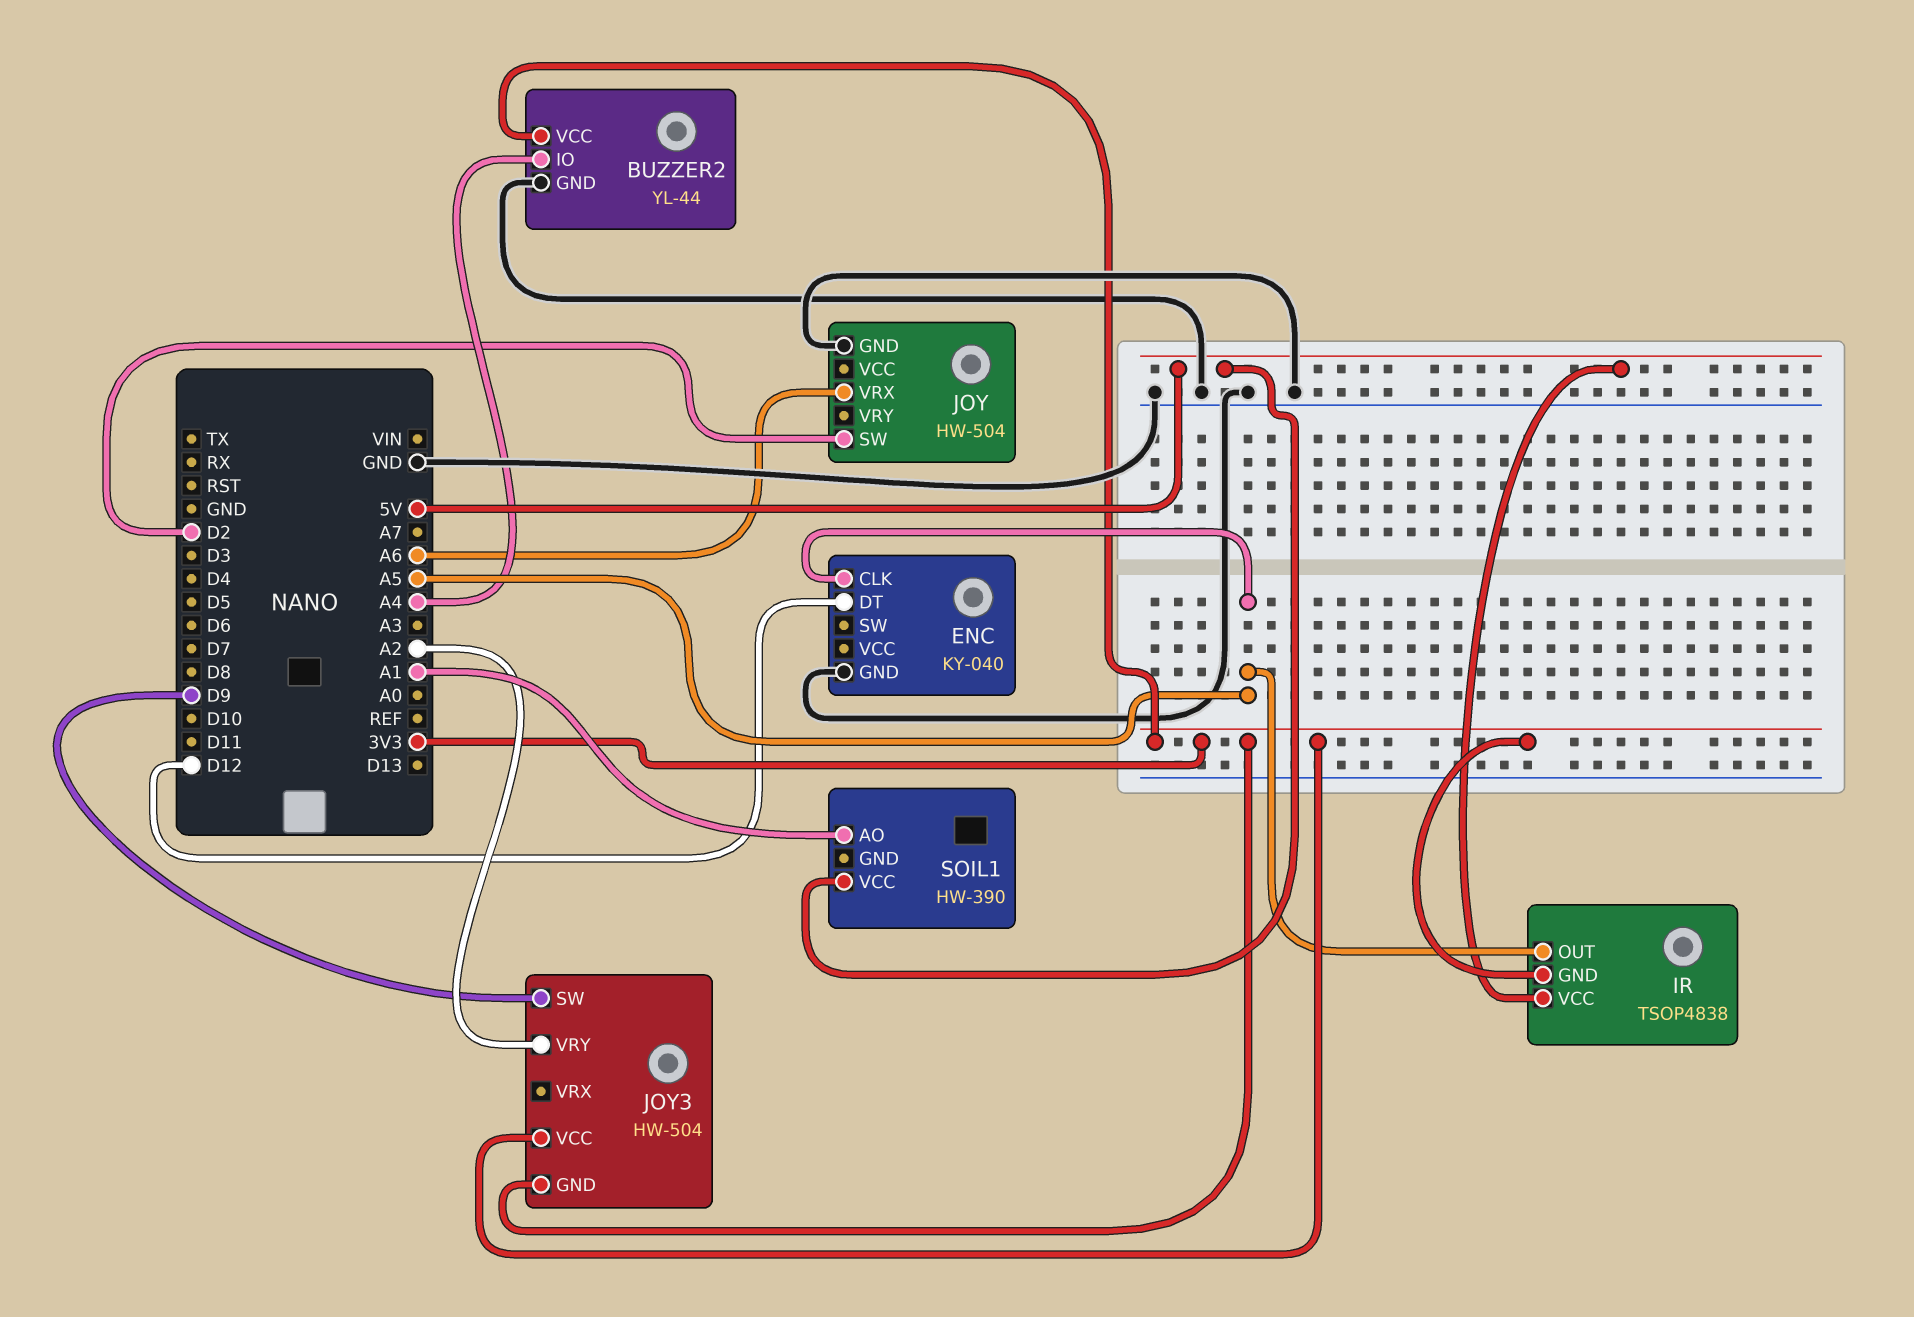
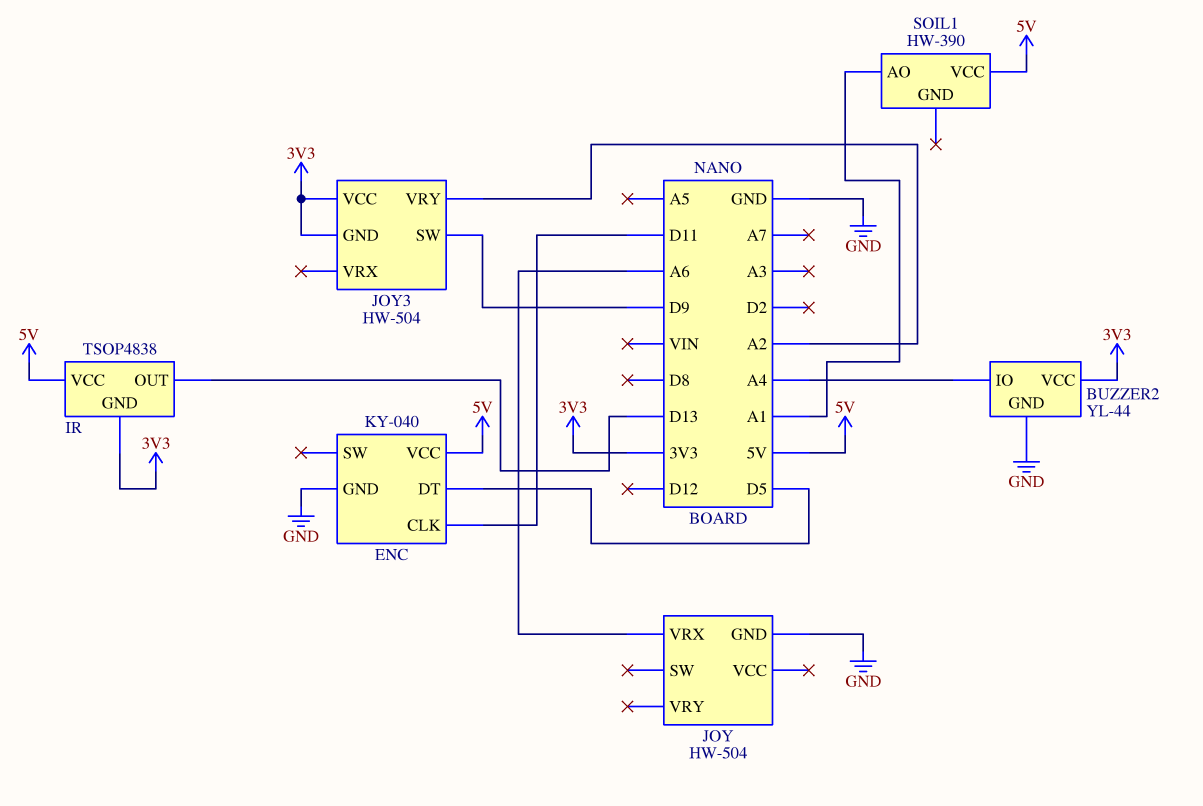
ENC pin CLK: A5 -> D11
ENC pin DT: D12 -> D5
ENC pin VCC: none -> 5V
IR pin OUT: A5 -> D13
JOY pin SW: D2 -> none

